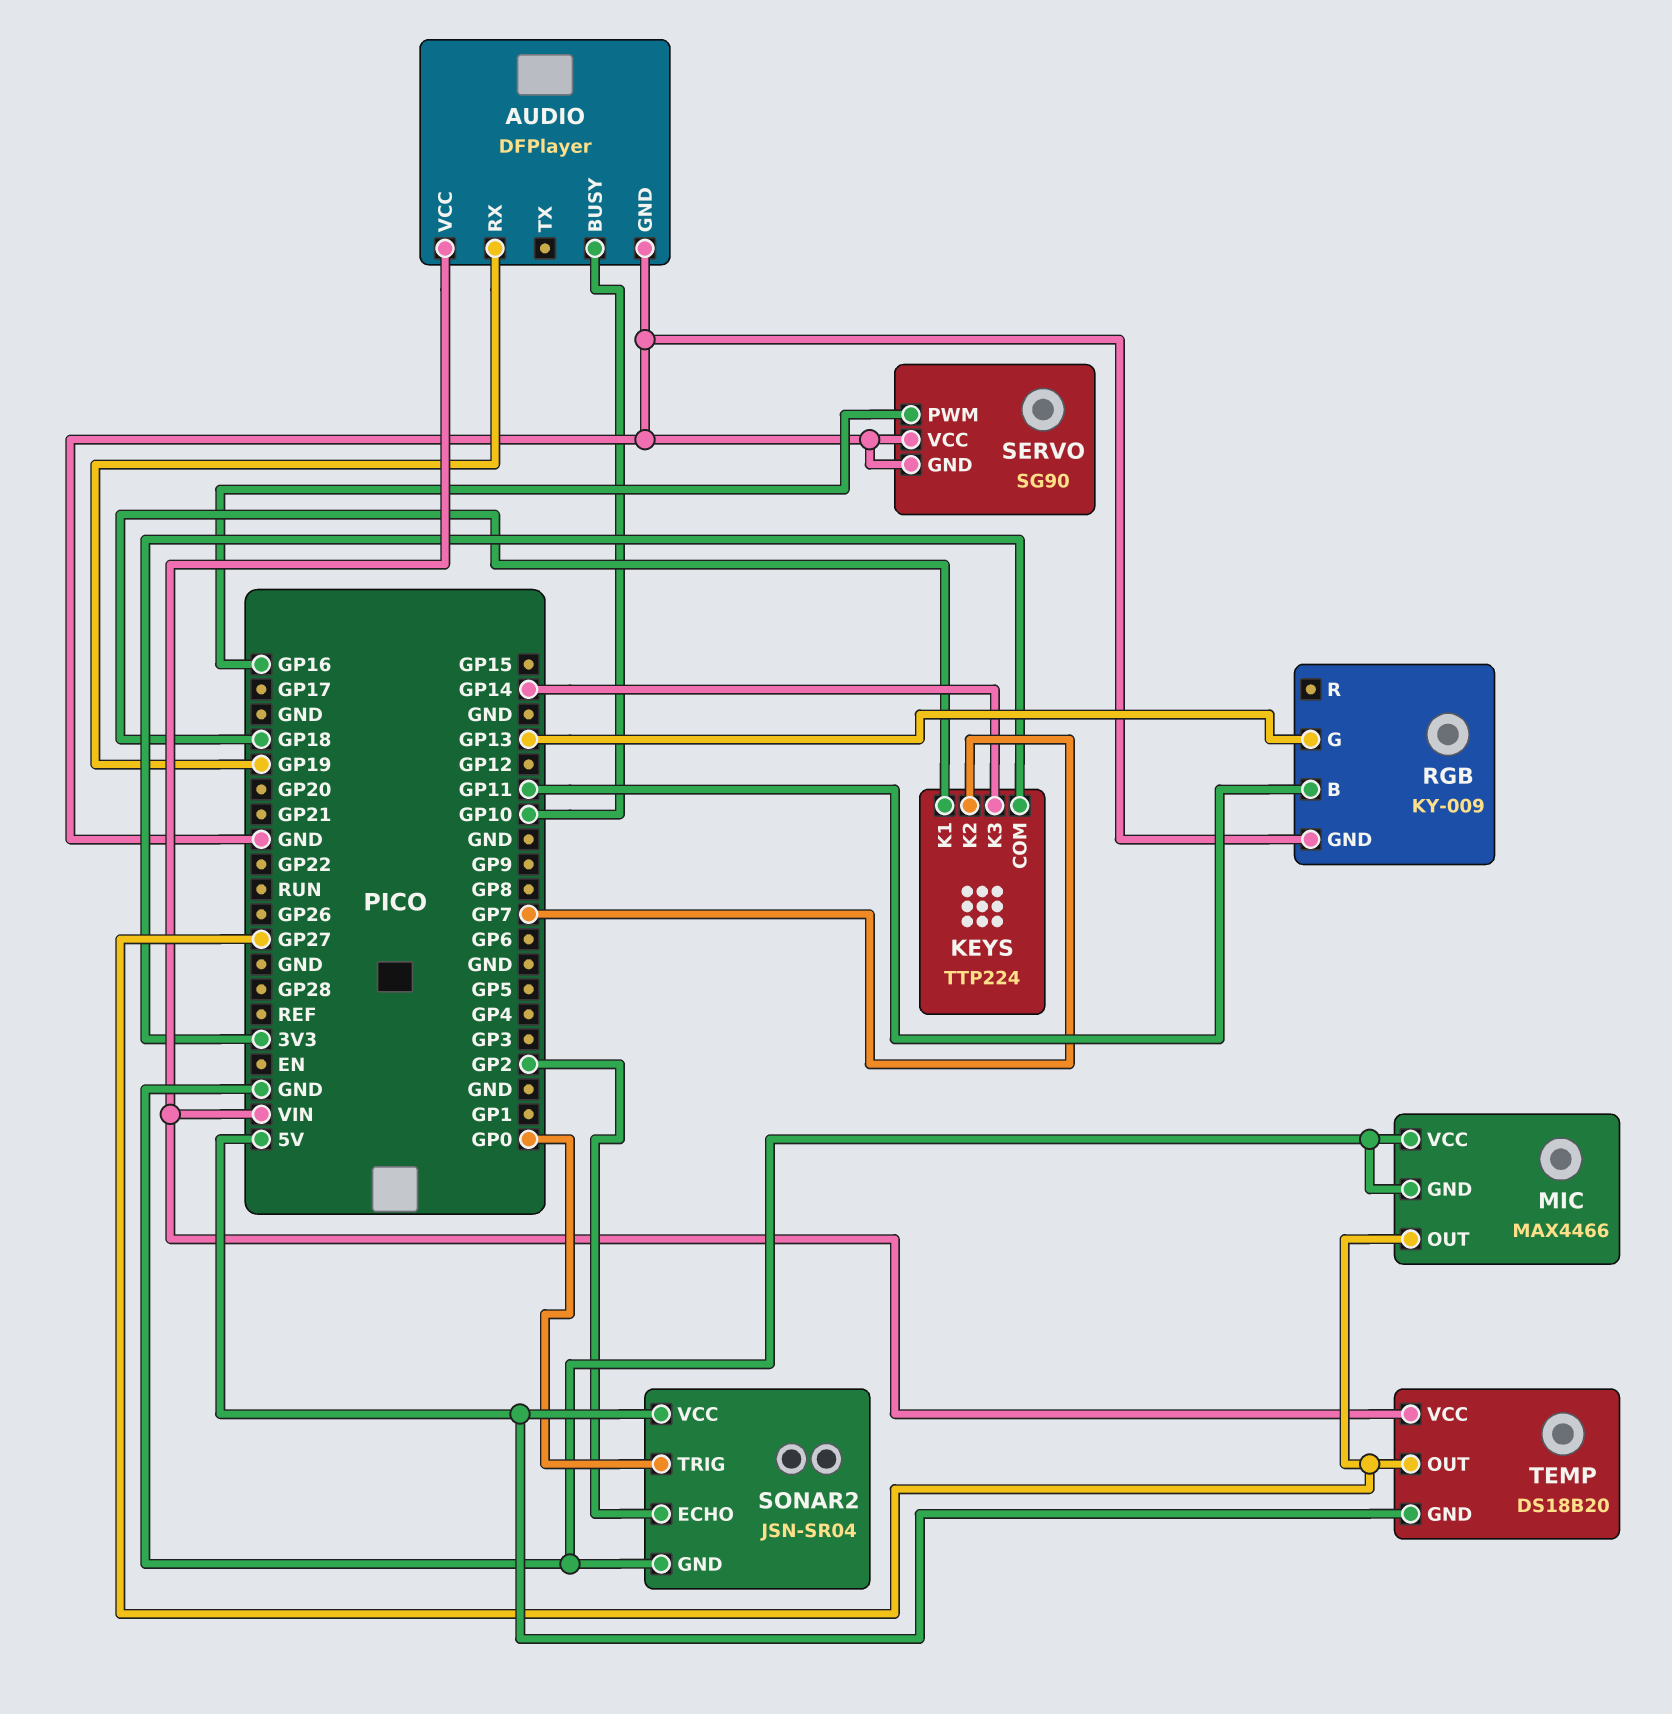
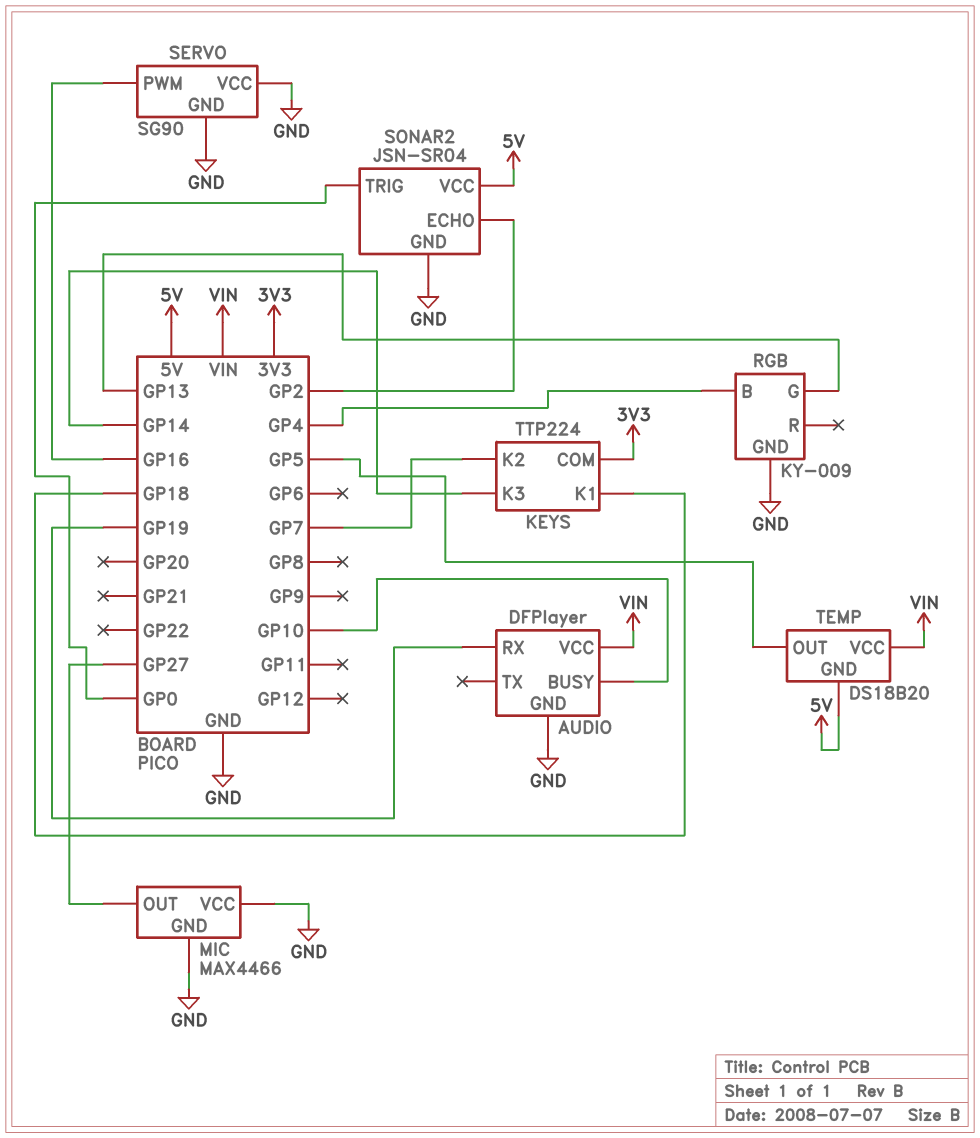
RGB pin B: GP11 -> GP4
TEMP pin OUT: GP27 -> GP5

